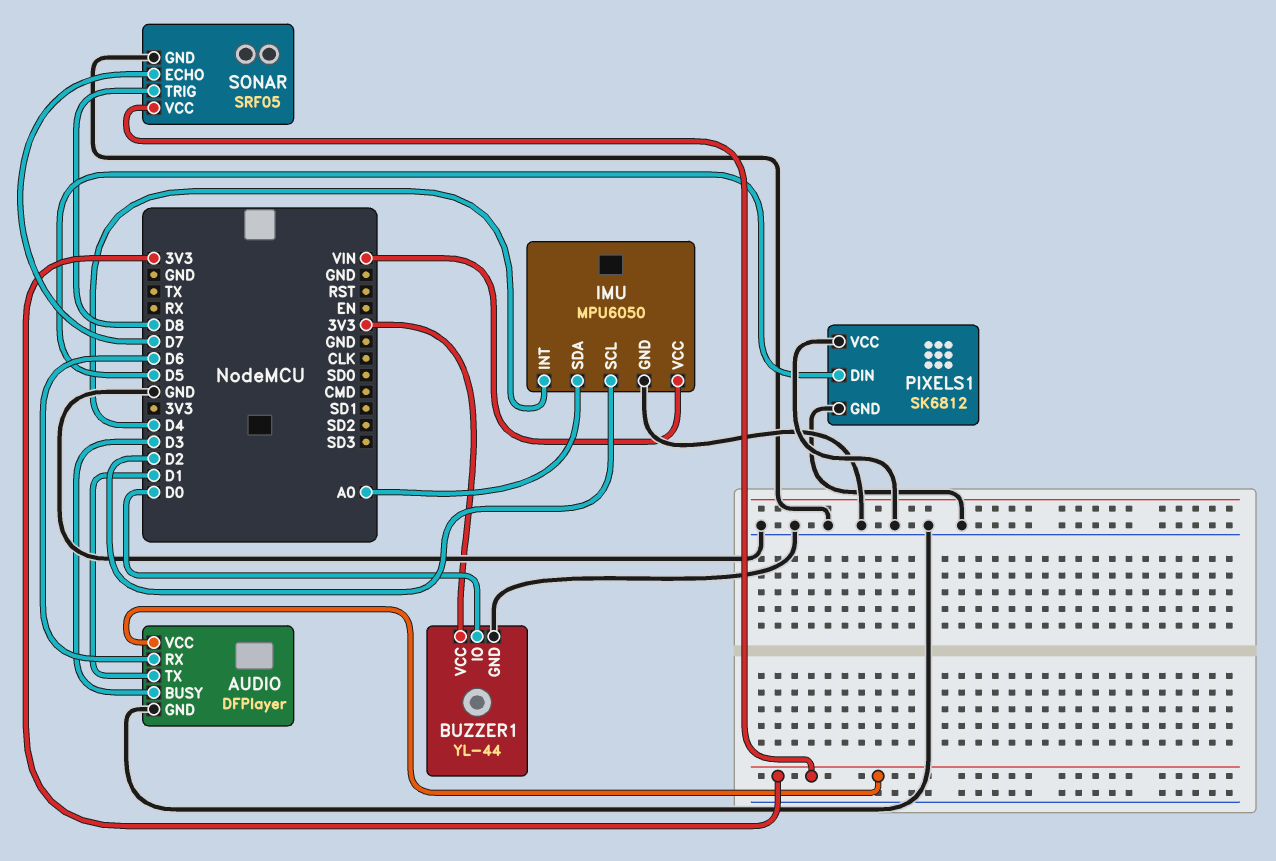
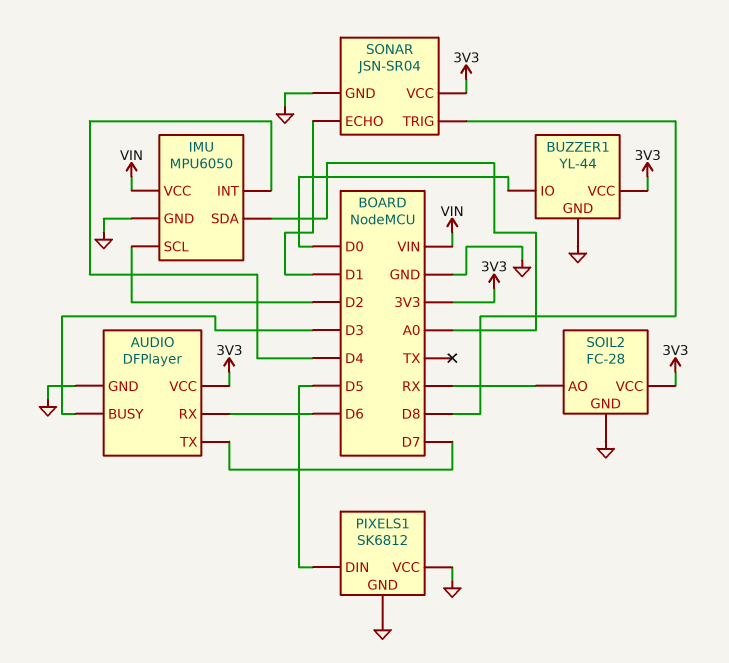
AUDIO pin TX: D1 -> D7
SOIL2: none -> FC-28
SOIL2 pin AO: none -> RX
SOIL2 pin GND: none -> GND
SOIL2 pin VCC: none -> 3V3
SONAR: SRF05 -> JSN-SR04
SONAR pin ECHO: D7 -> D1

